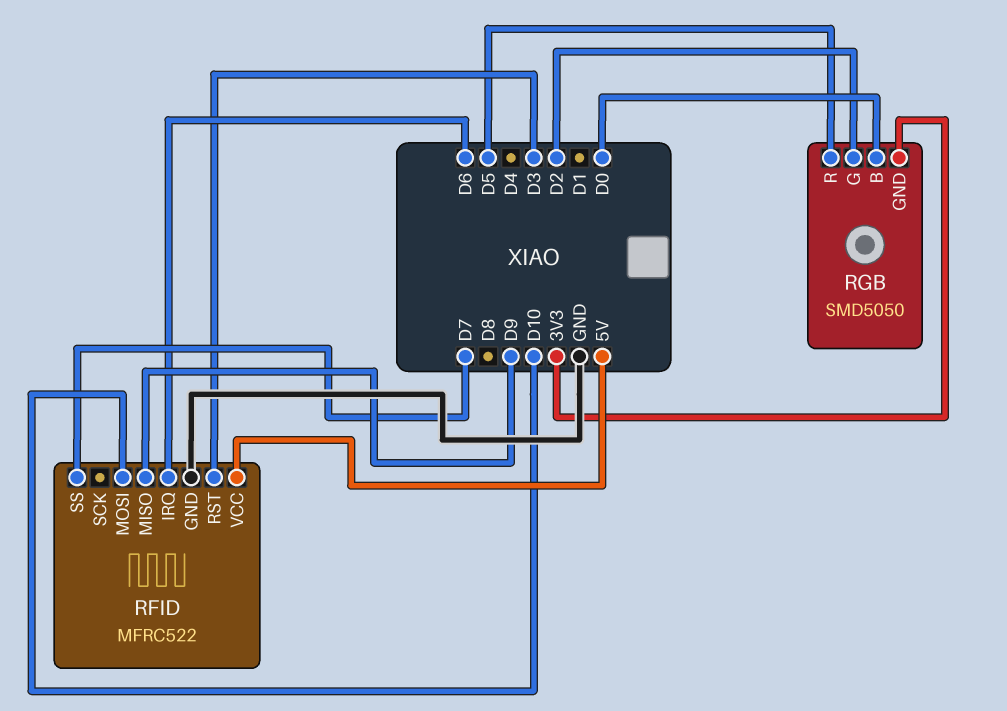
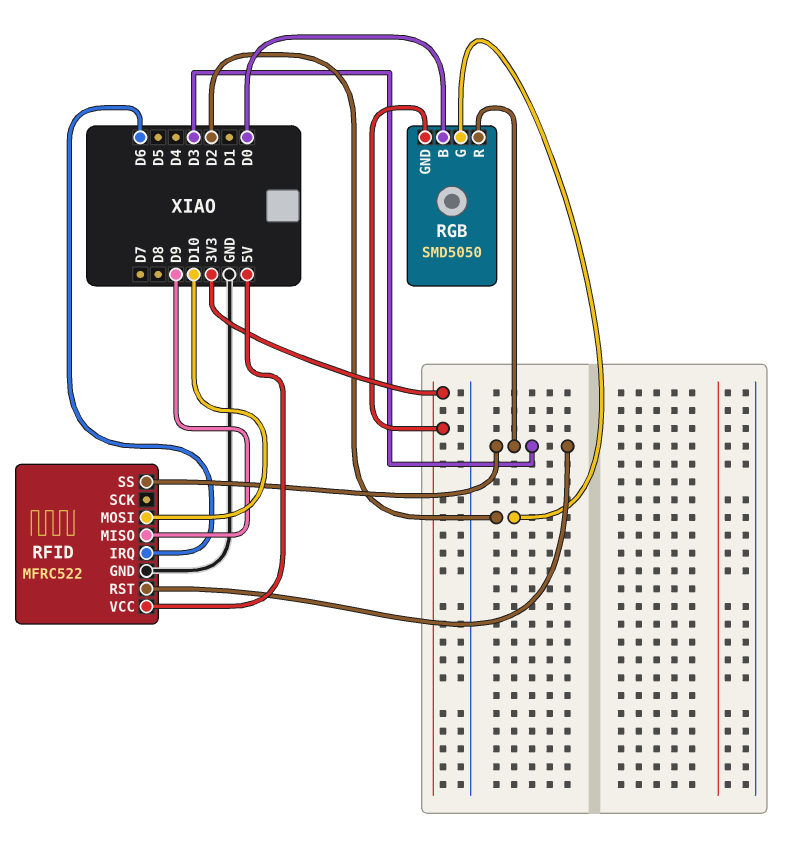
RFID pin SS: D7 -> D3
RGB pin R: D5 -> D3

